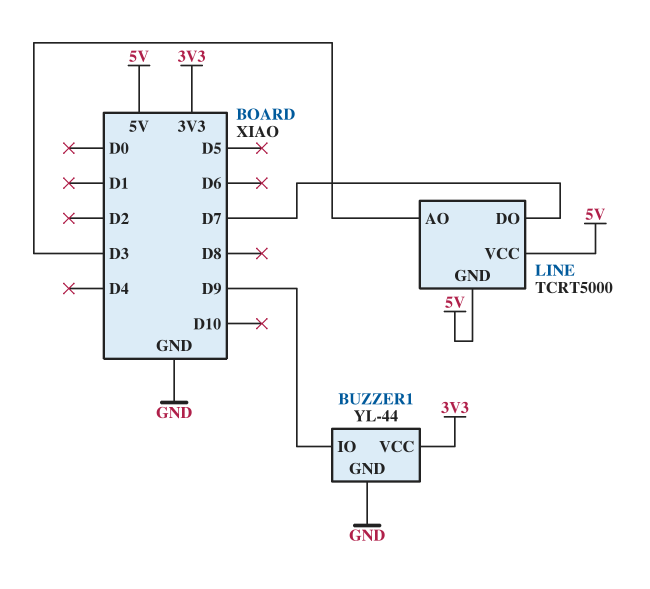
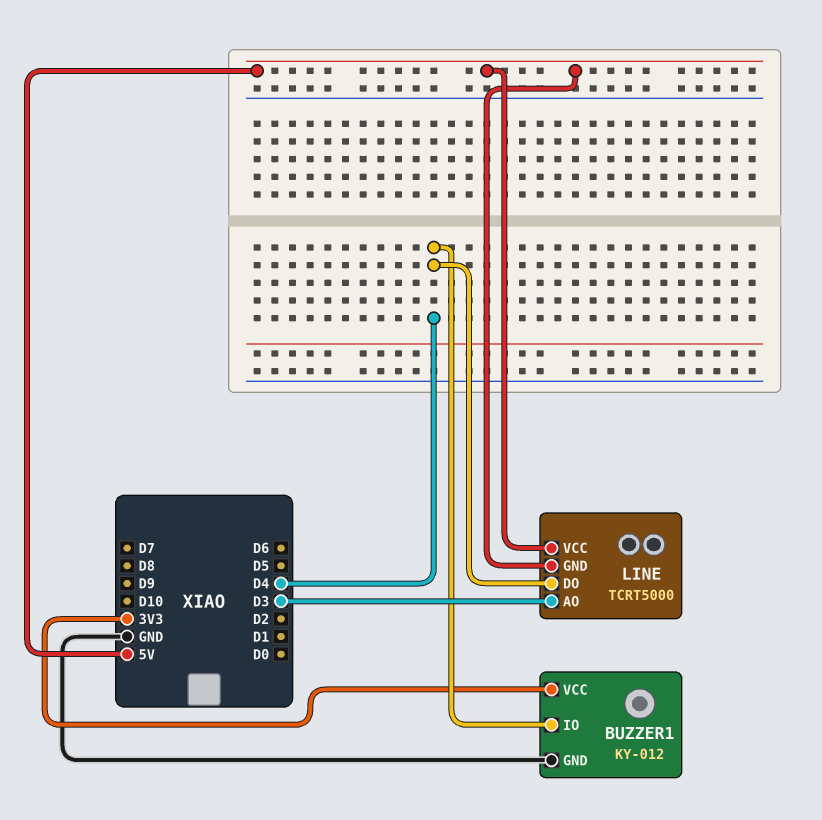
BUZZER1: YL-44 -> KY-012
BUZZER1 pin IO: D9 -> D4
LINE pin DO: D7 -> D4

